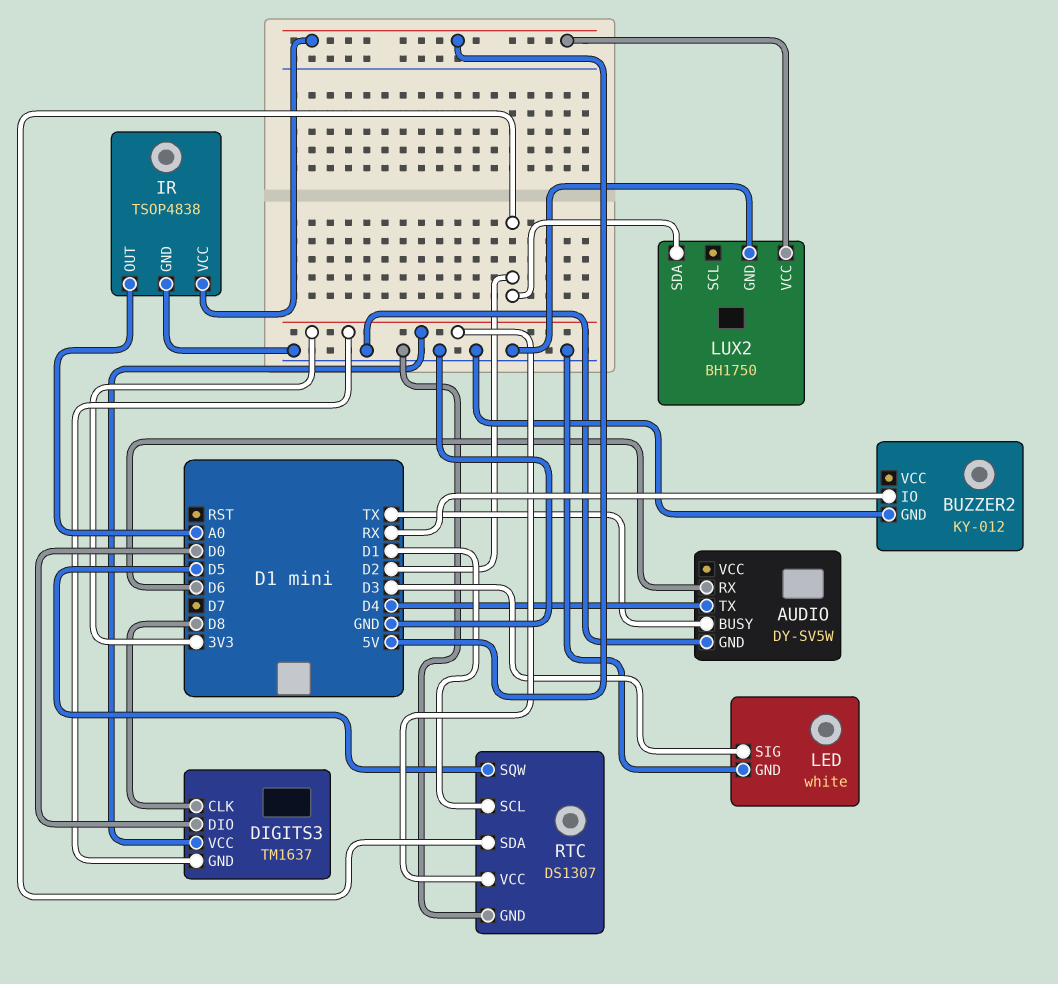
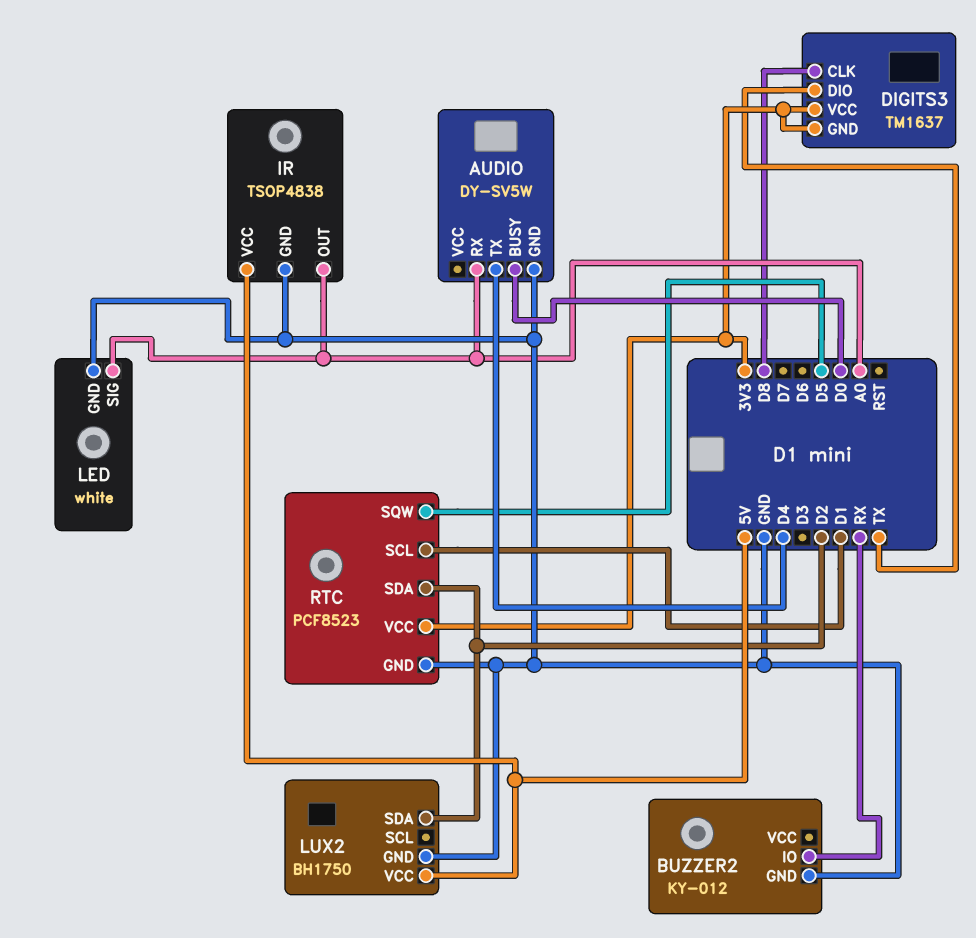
AUDIO pin BUSY: TX -> D0
AUDIO pin RX: D6 -> A0
DIGITS3 pin DIO: D0 -> TX
LED pin SIG: D3 -> A0
RTC: DS1307 -> PCF8523

